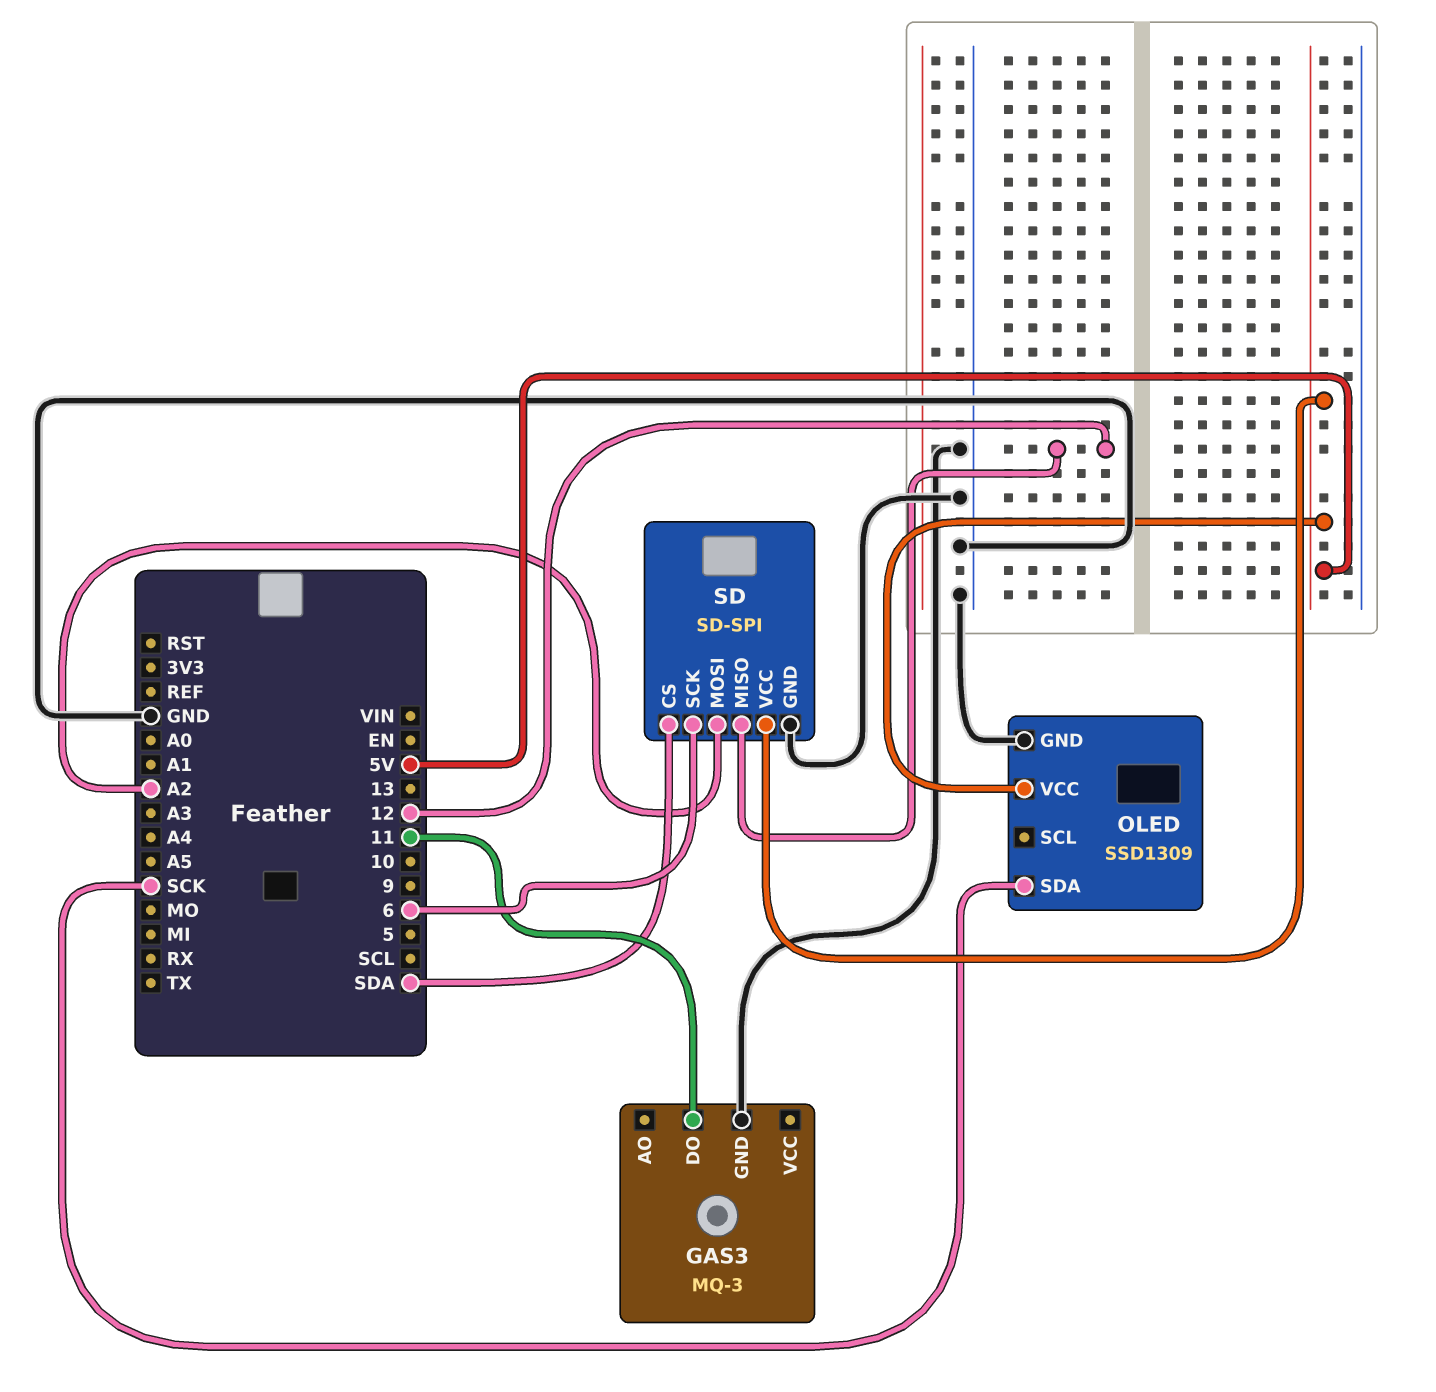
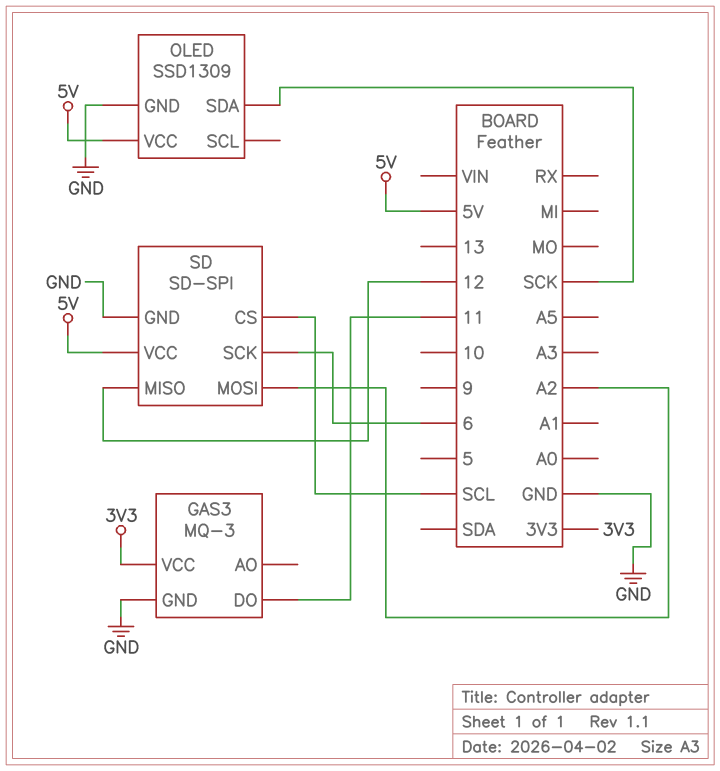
GAS3 pin VCC: none -> 3V3
SD pin CS: SDA -> SCL

